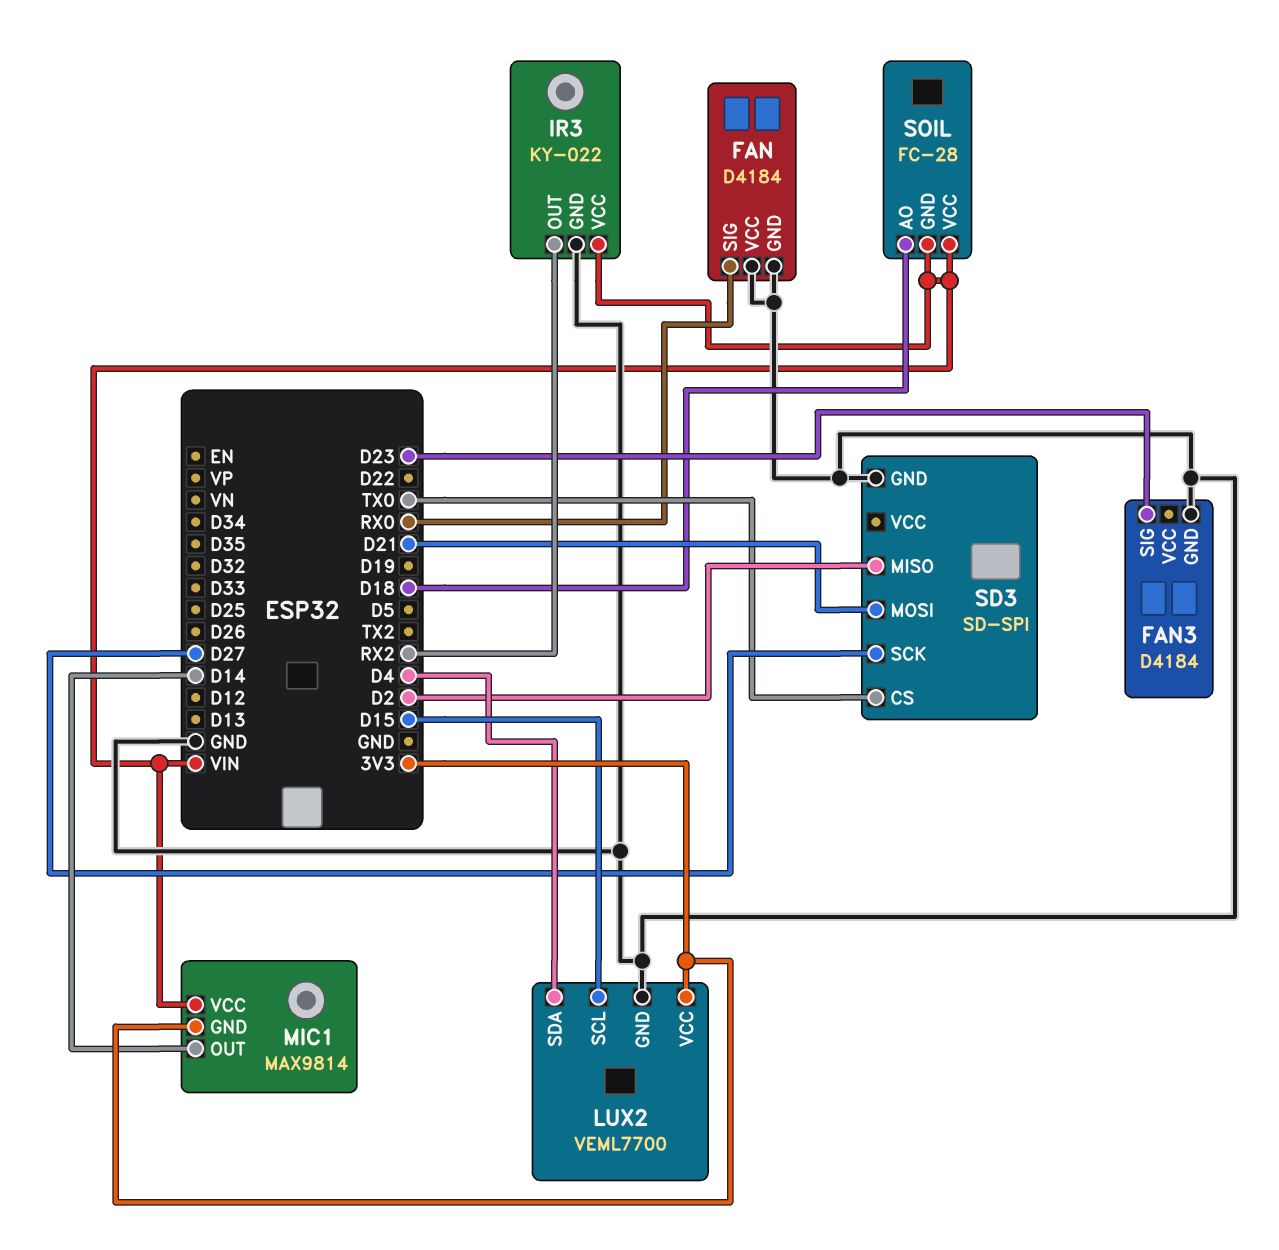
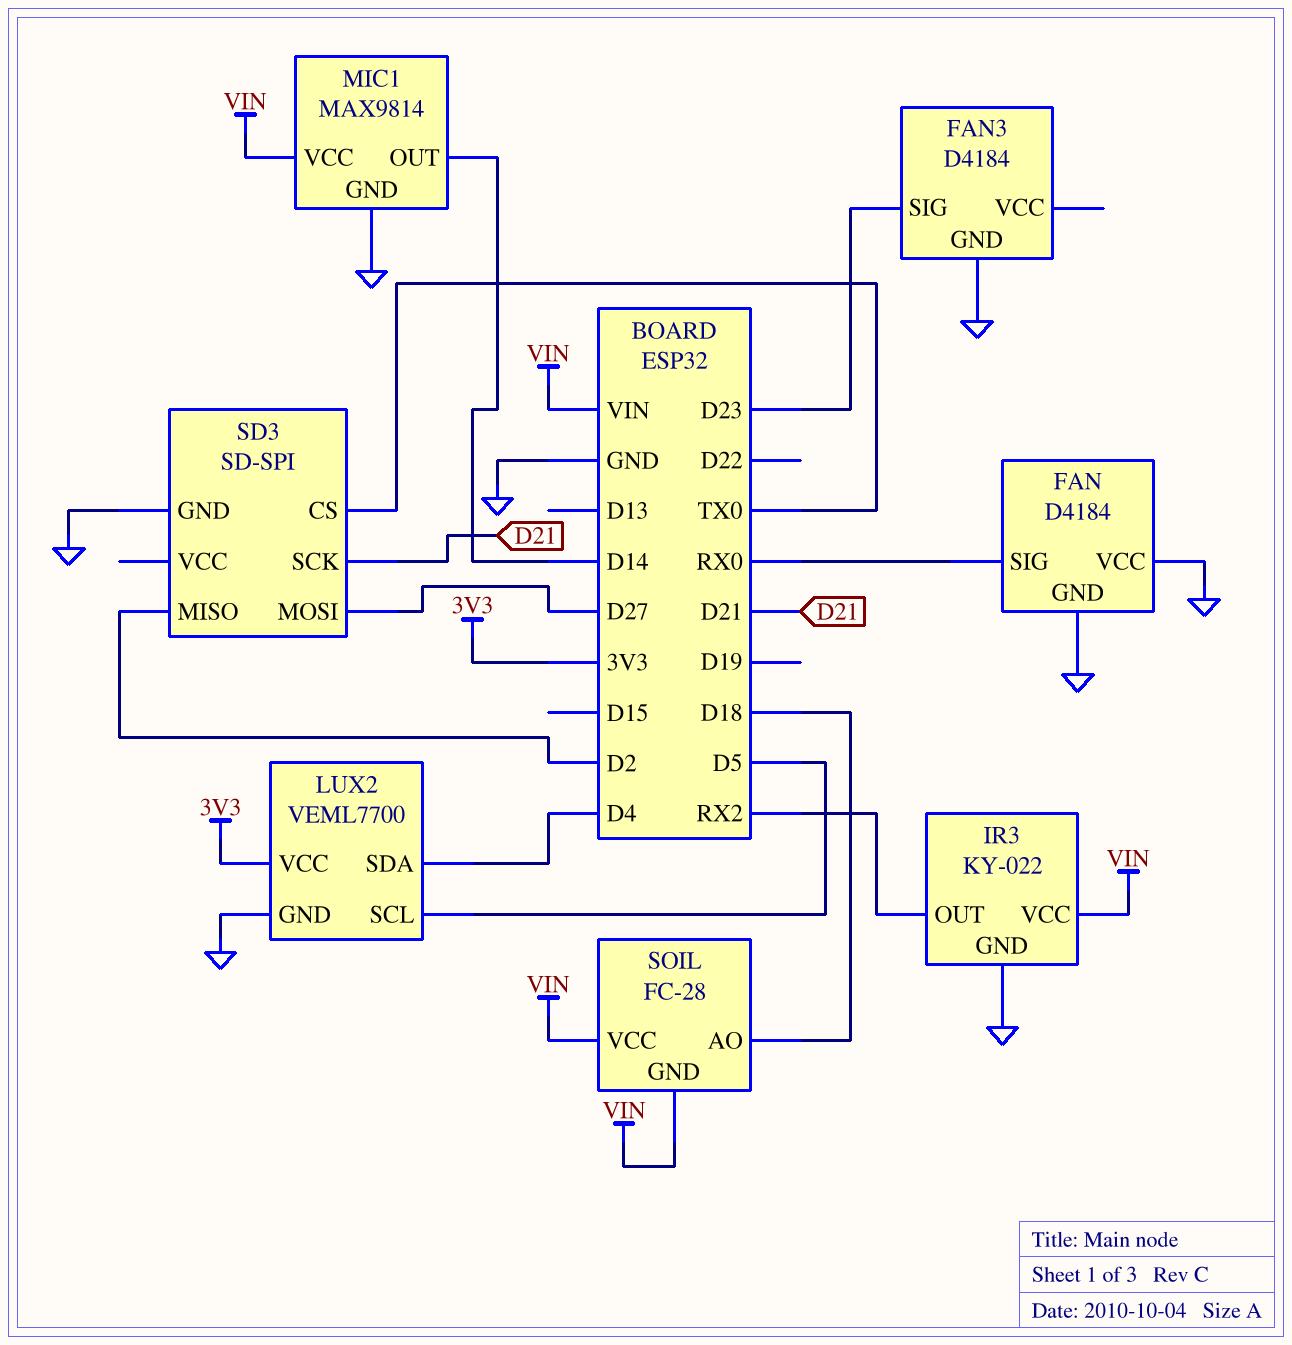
LUX2 pin SCL: D15 -> D5
MIC1 pin GND: 3V3 -> GND
SD3 pin MOSI: D21 -> D27
SD3 pin SCK: D27 -> D21

